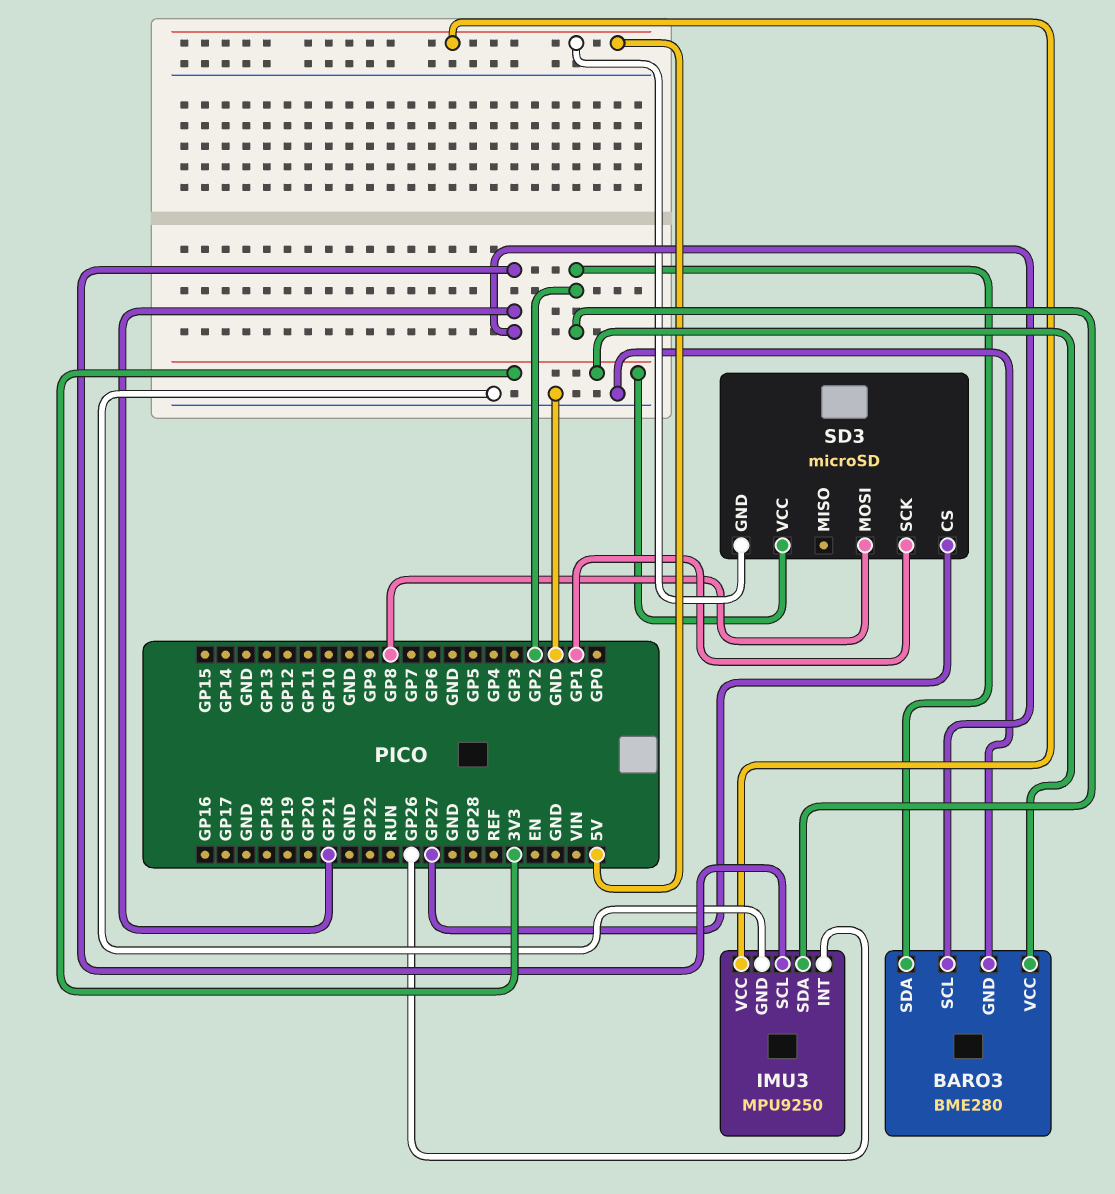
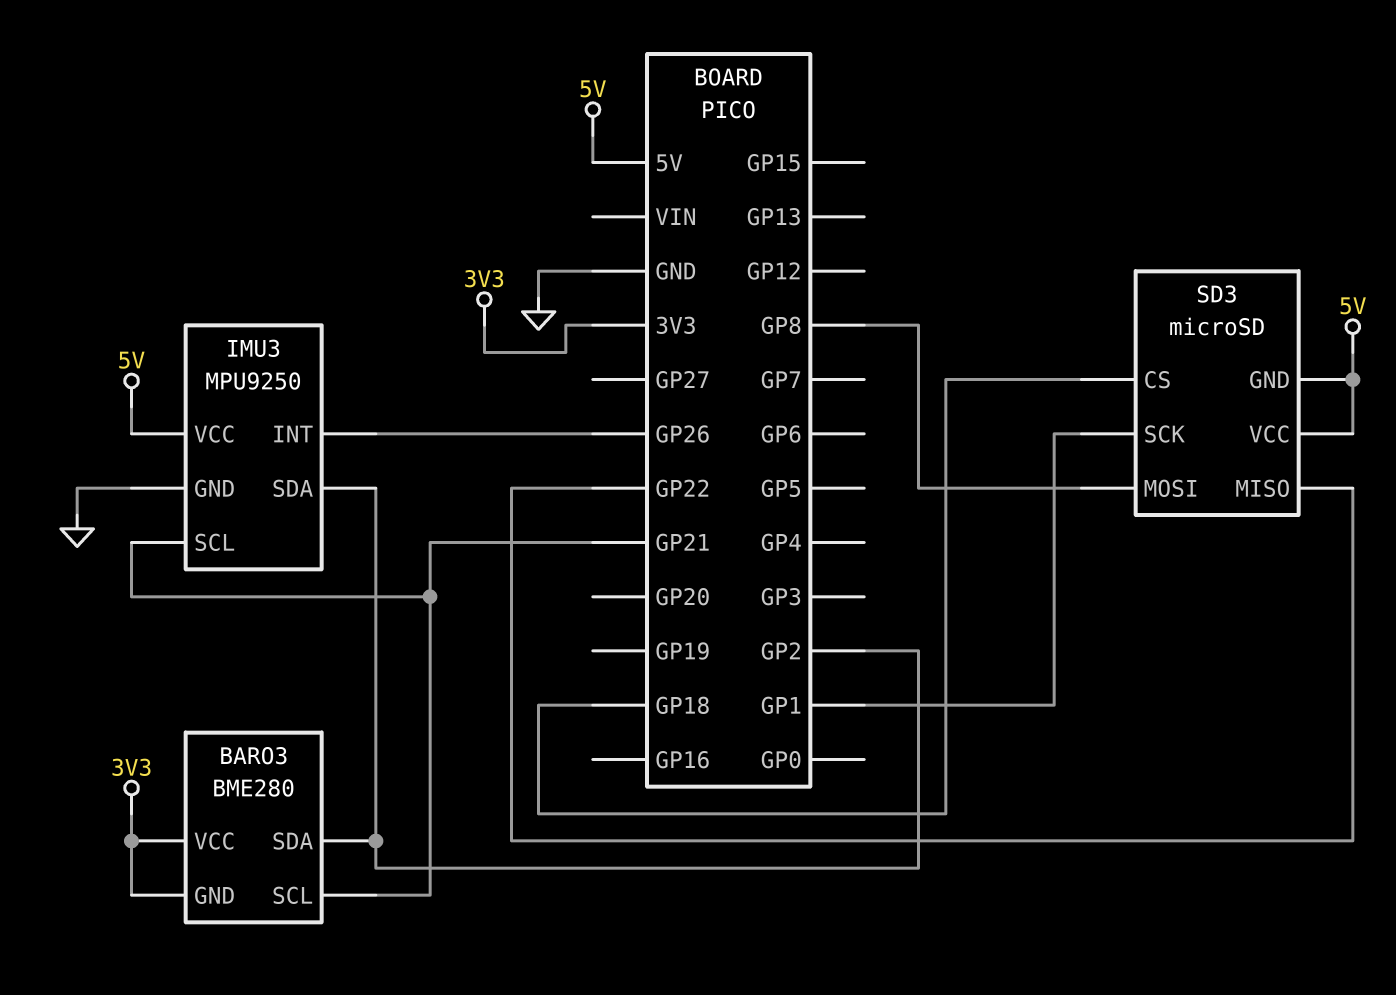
BARO3 pin GND: GND -> 3V3
SD3 pin CS: GP27 -> GP18
SD3 pin MISO: none -> GP22
SD3 pin VCC: 3V3 -> 5V

